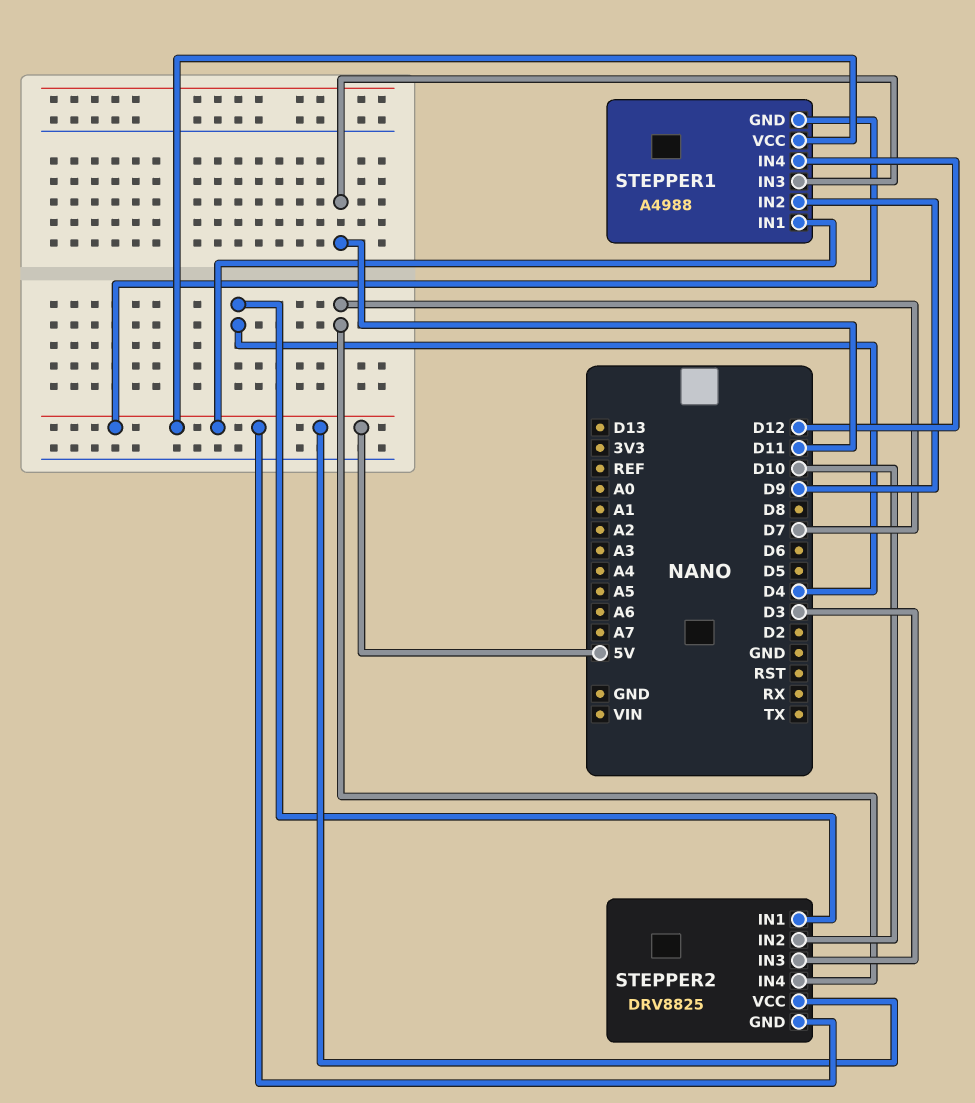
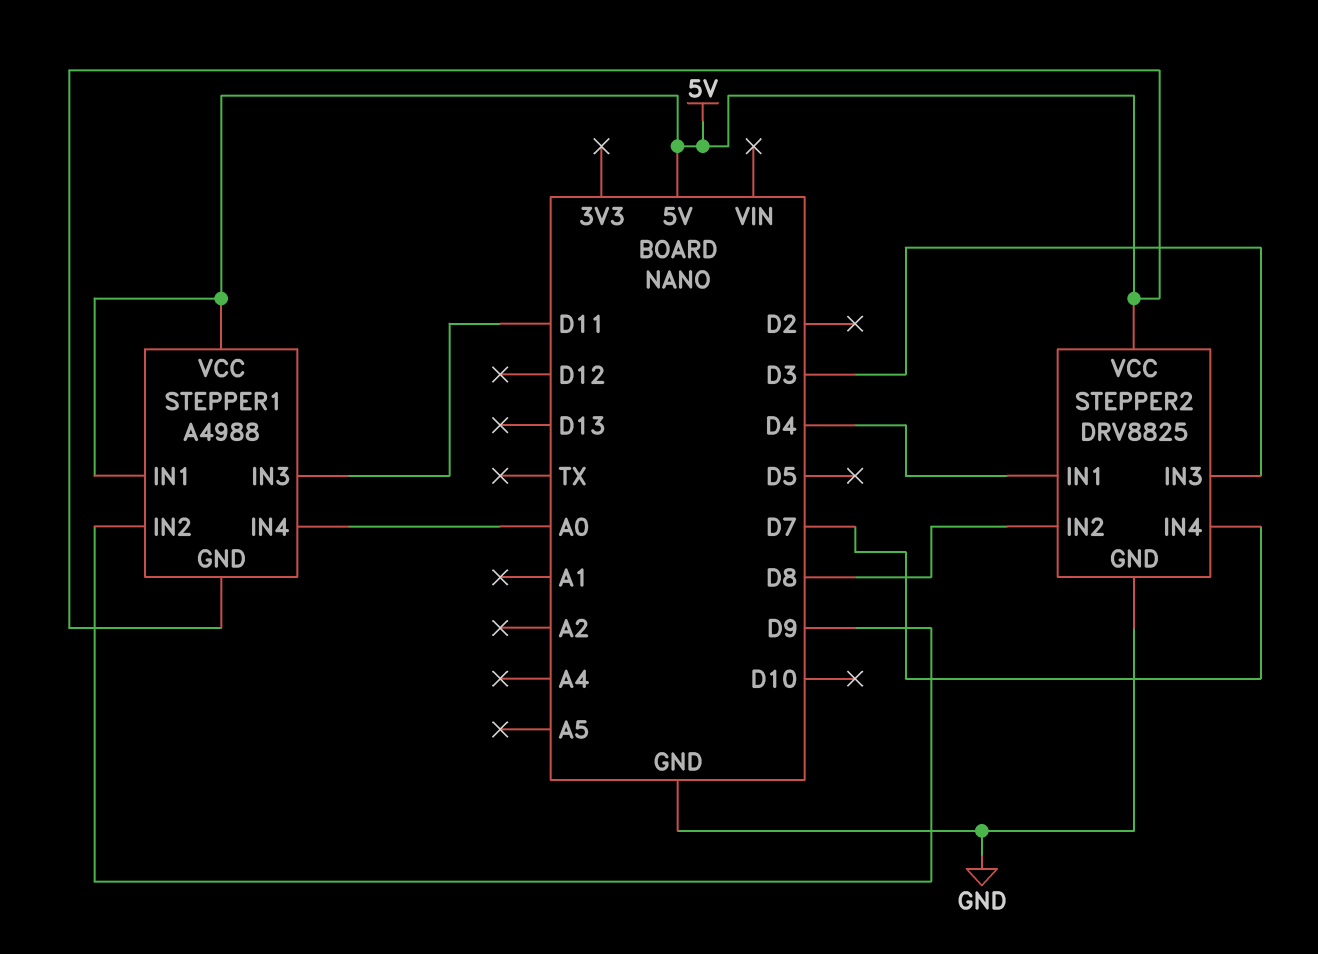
STEPPER1 pin IN4: D12 -> A0
STEPPER2 pin GND: 5V -> GND
STEPPER2 pin IN2: D10 -> D8

